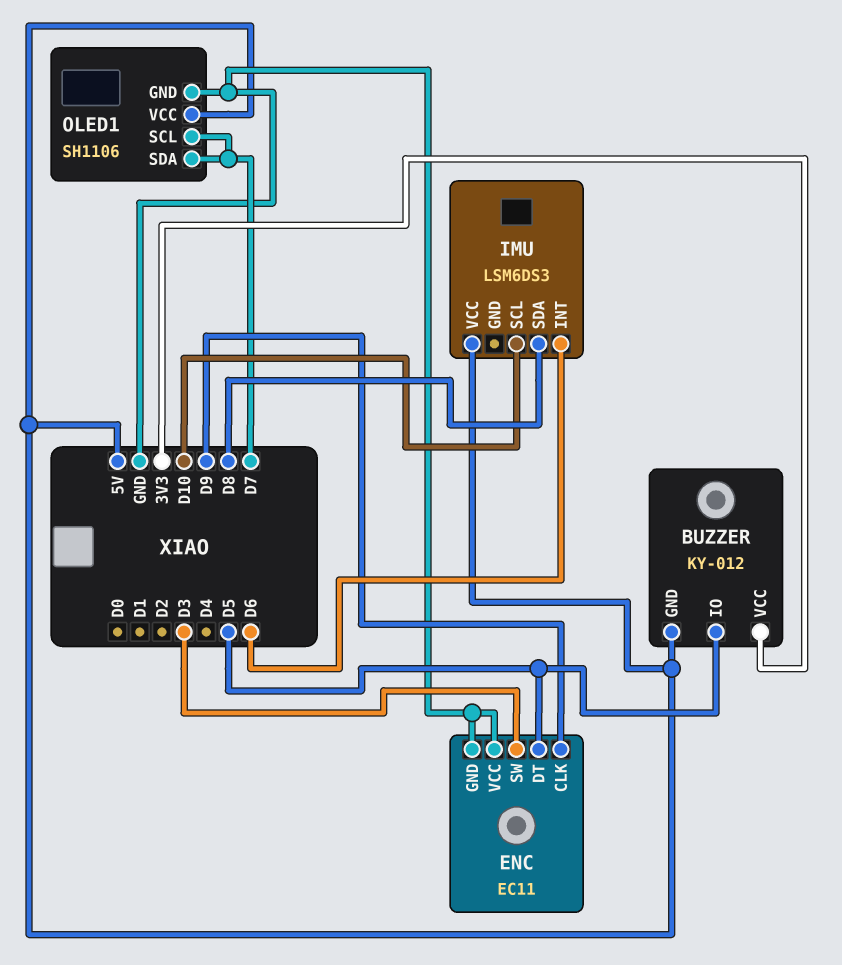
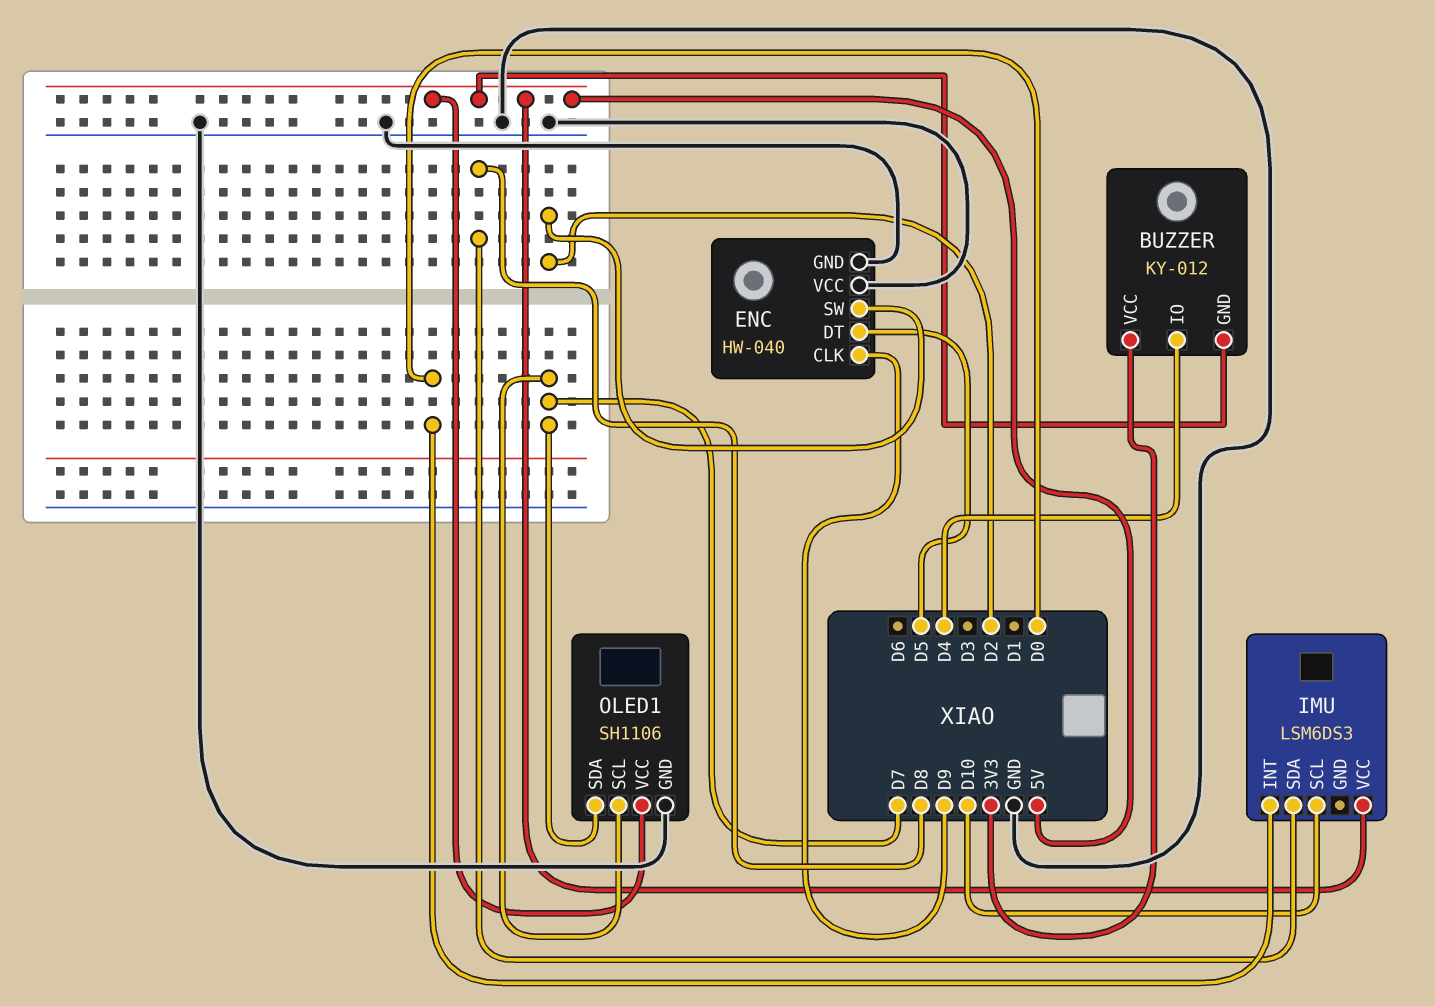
BUZZER pin IO: D5 -> D4
ENC: EC11 -> HW-040
ENC pin SW: D3 -> D2
IMU pin INT: D6 -> D0

